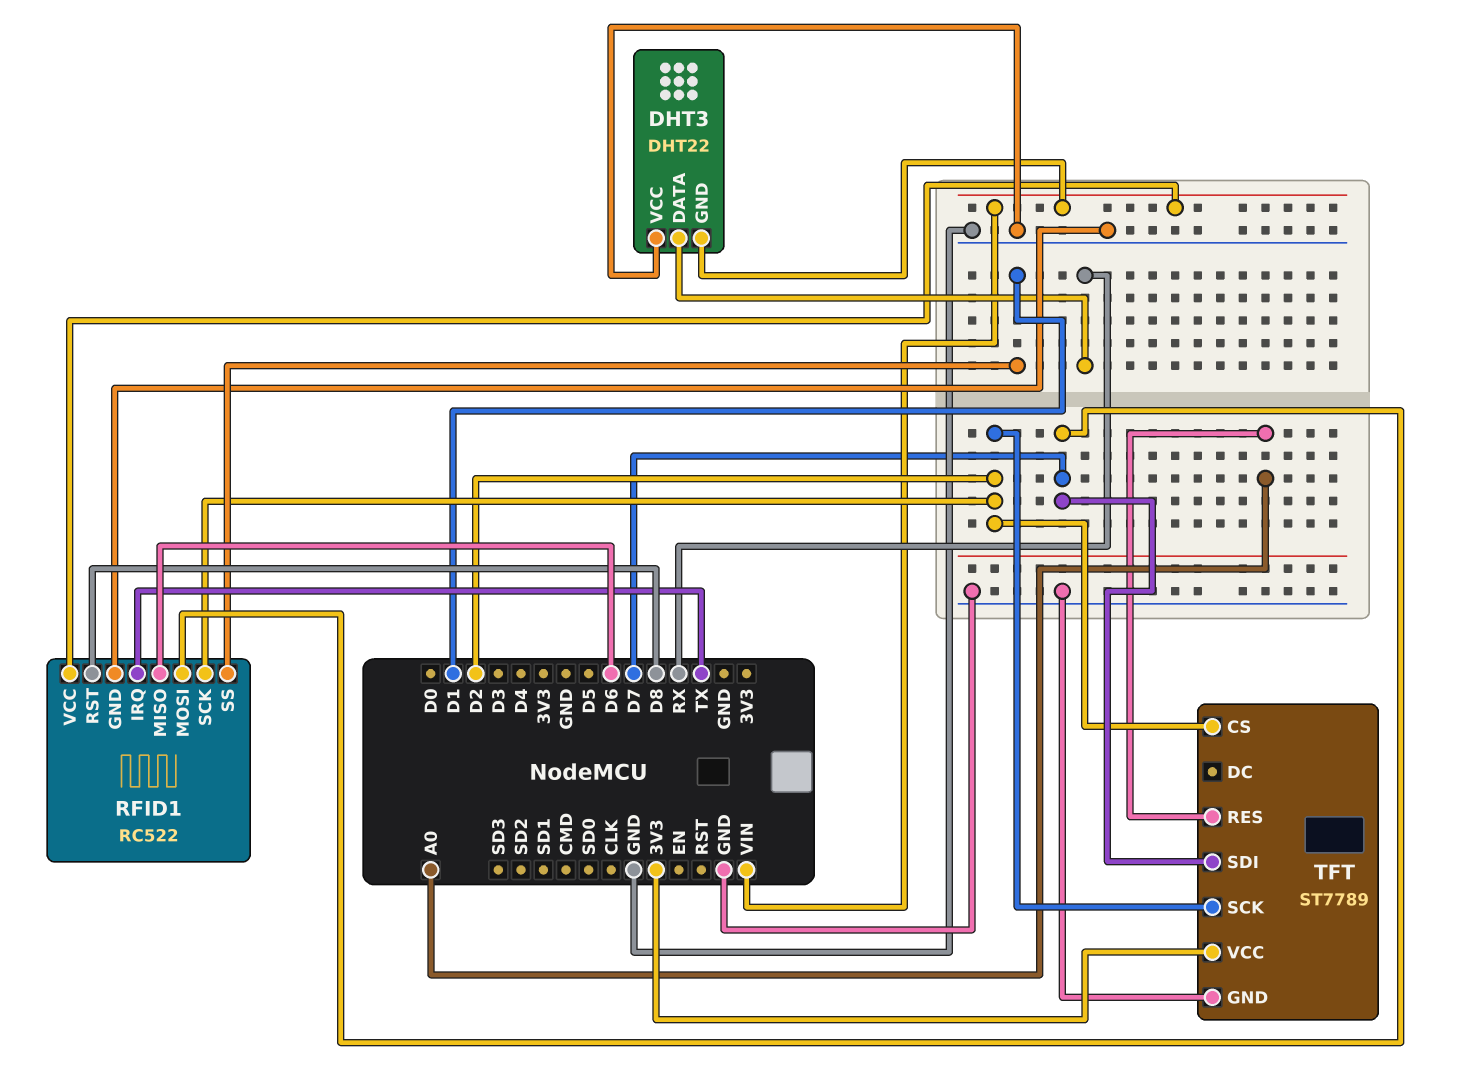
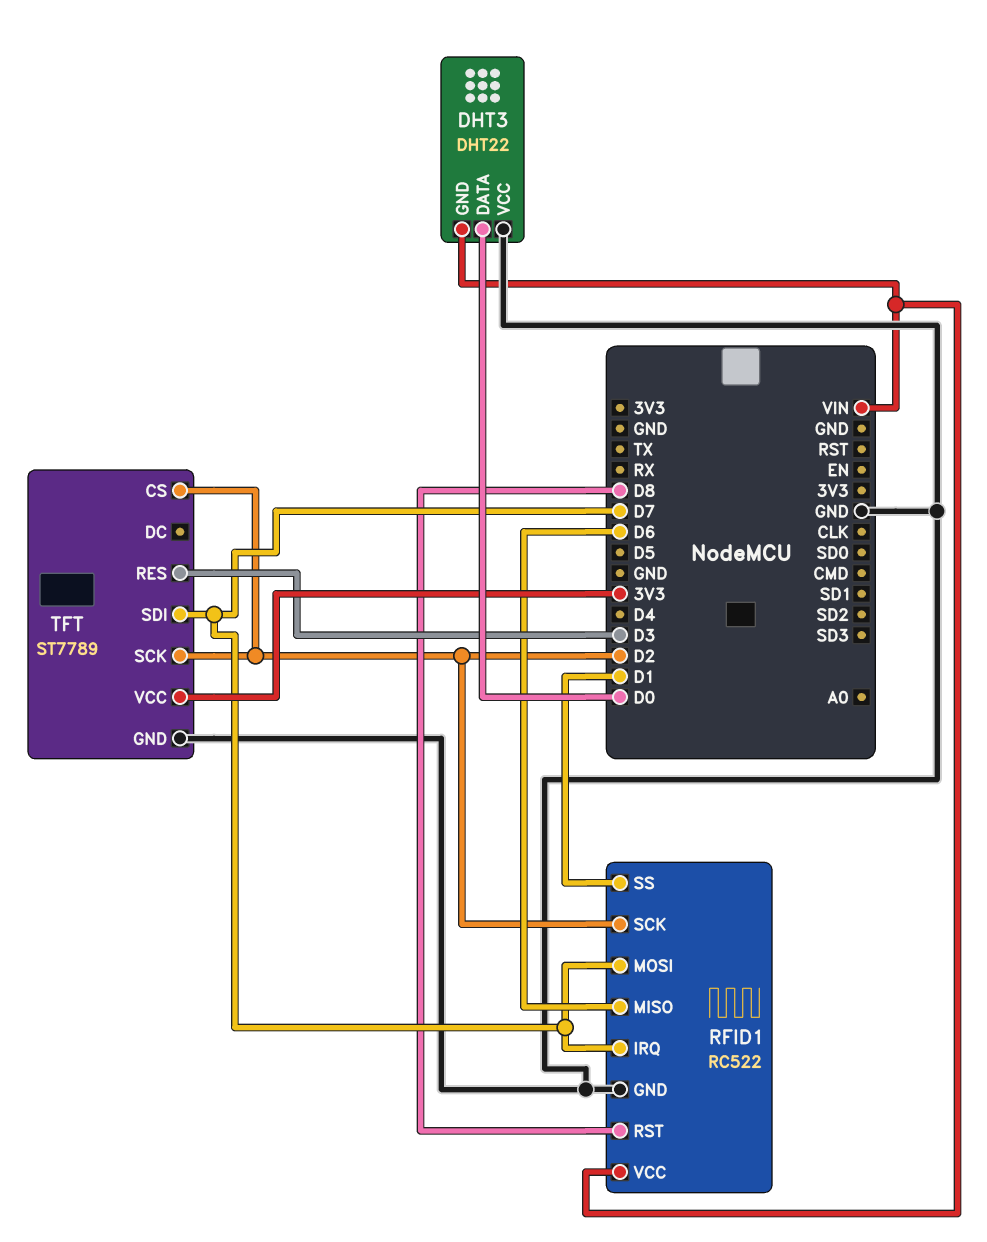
DHT3 pin DATA: RX -> D0
RFID1 pin IRQ: TX -> D7
TFT pin RES: A0 -> D3

